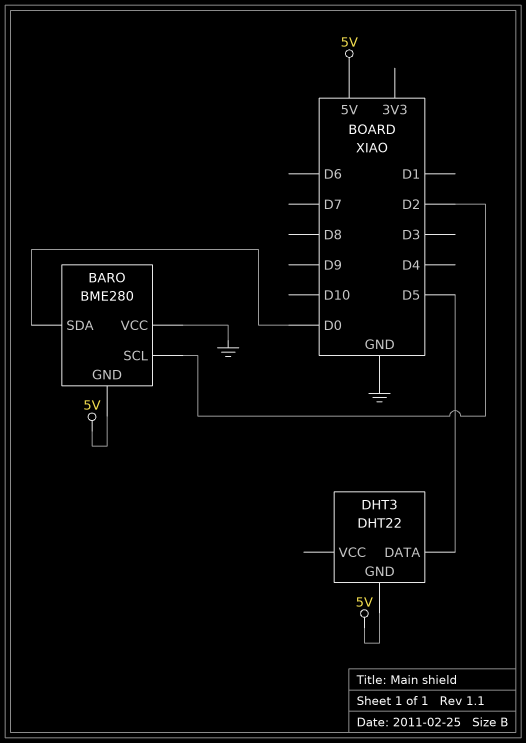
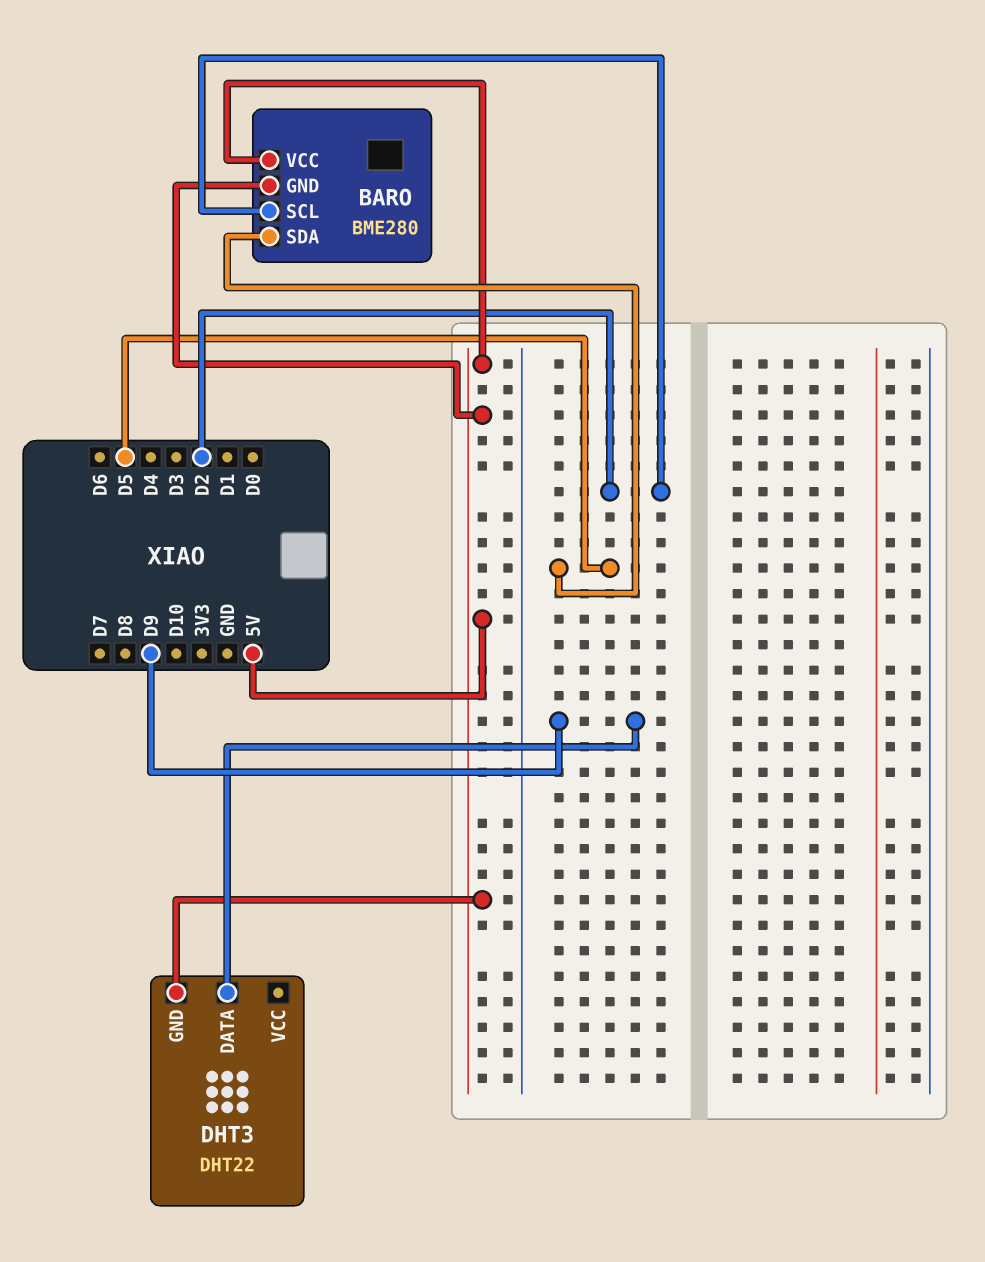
BARO pin SDA: D0 -> D5
BARO pin VCC: GND -> 5V
DHT3 pin DATA: D5 -> D9

